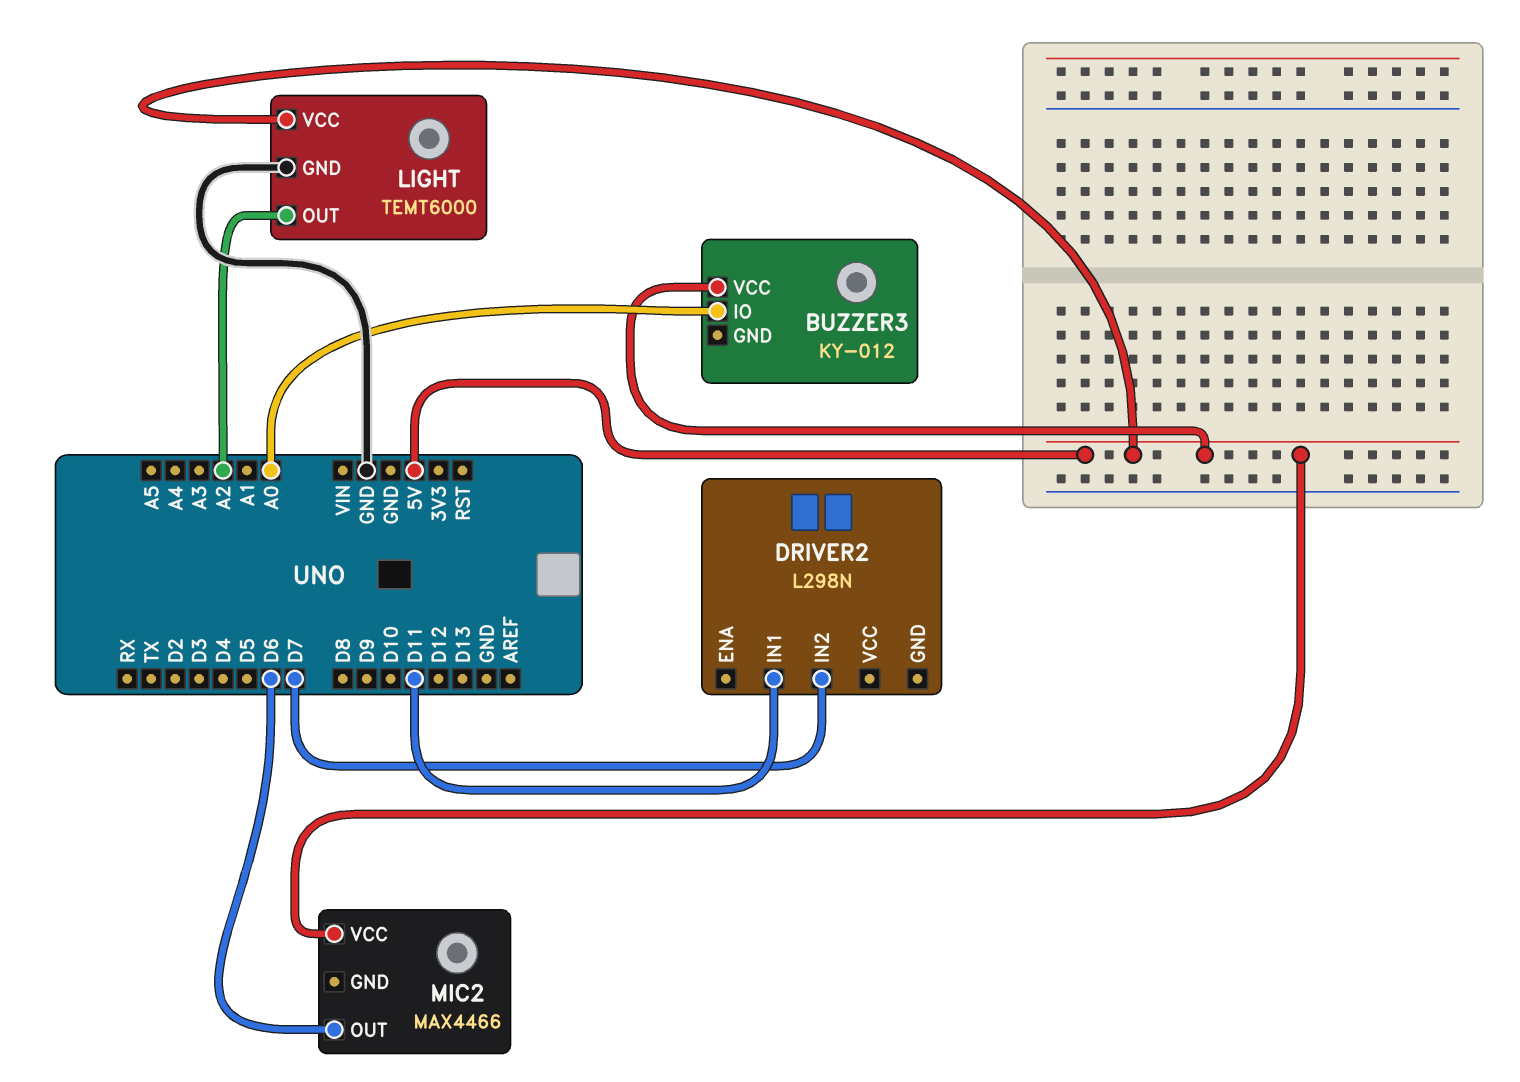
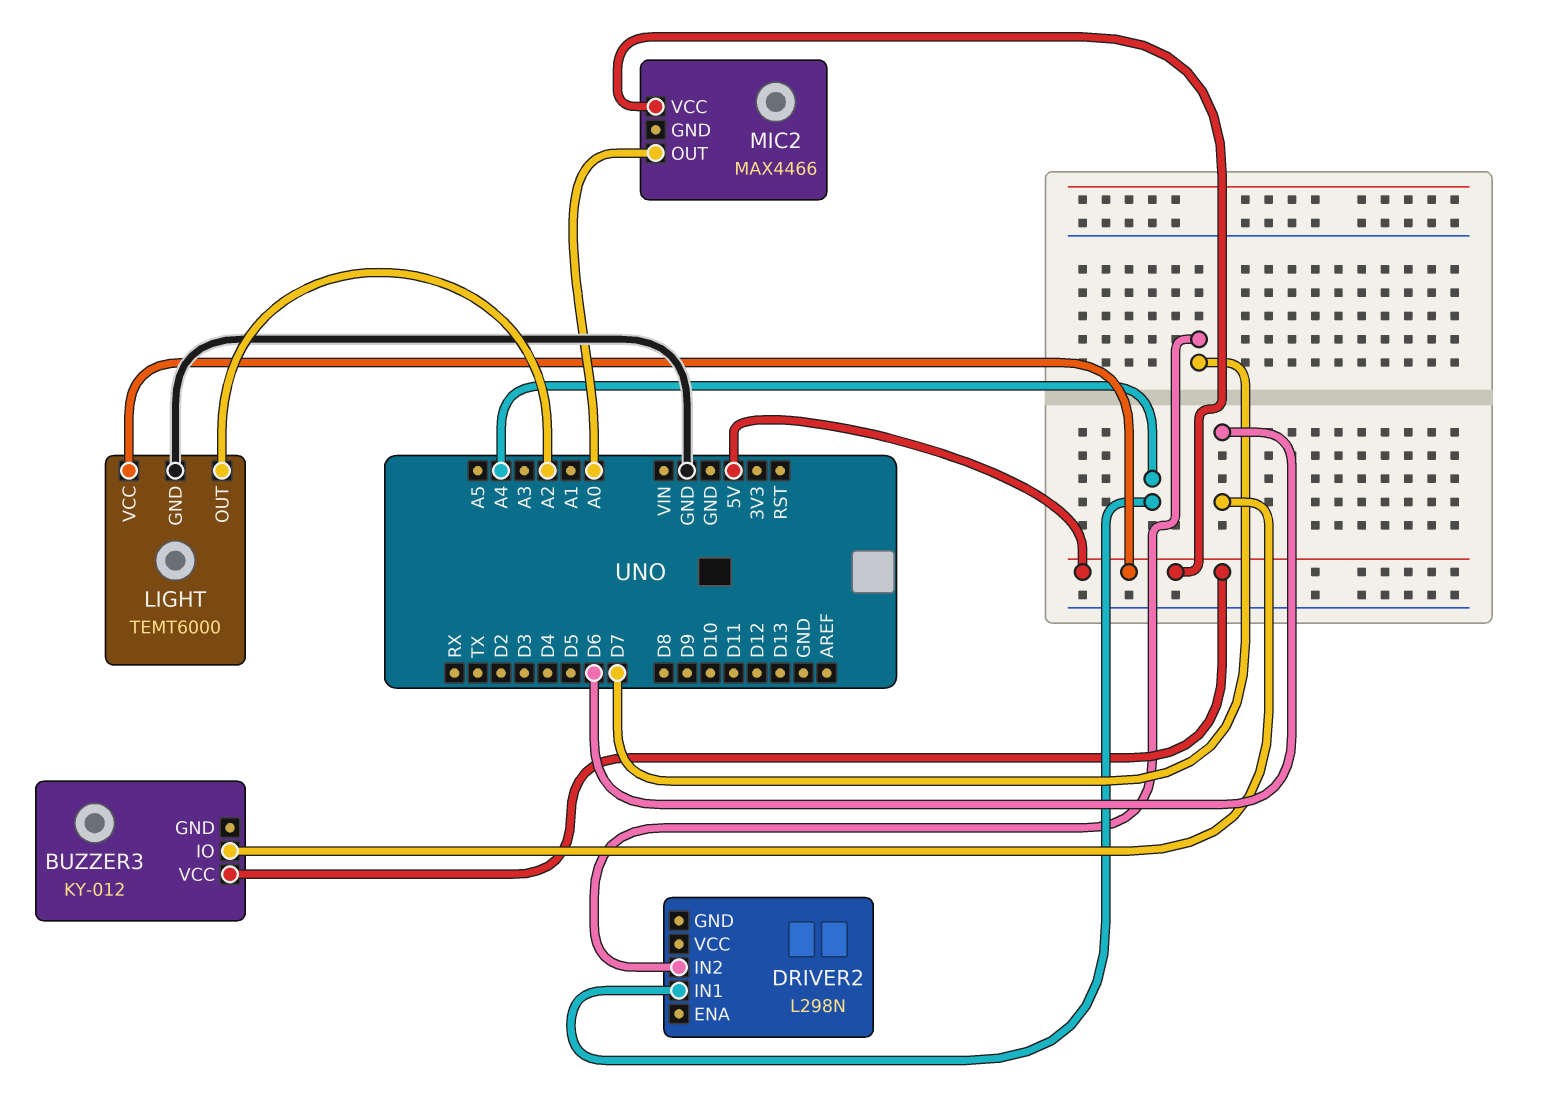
BUZZER3 pin IO: A0 -> D6
DRIVER2 pin IN1: D11 -> A4
MIC2 pin OUT: D6 -> A0

